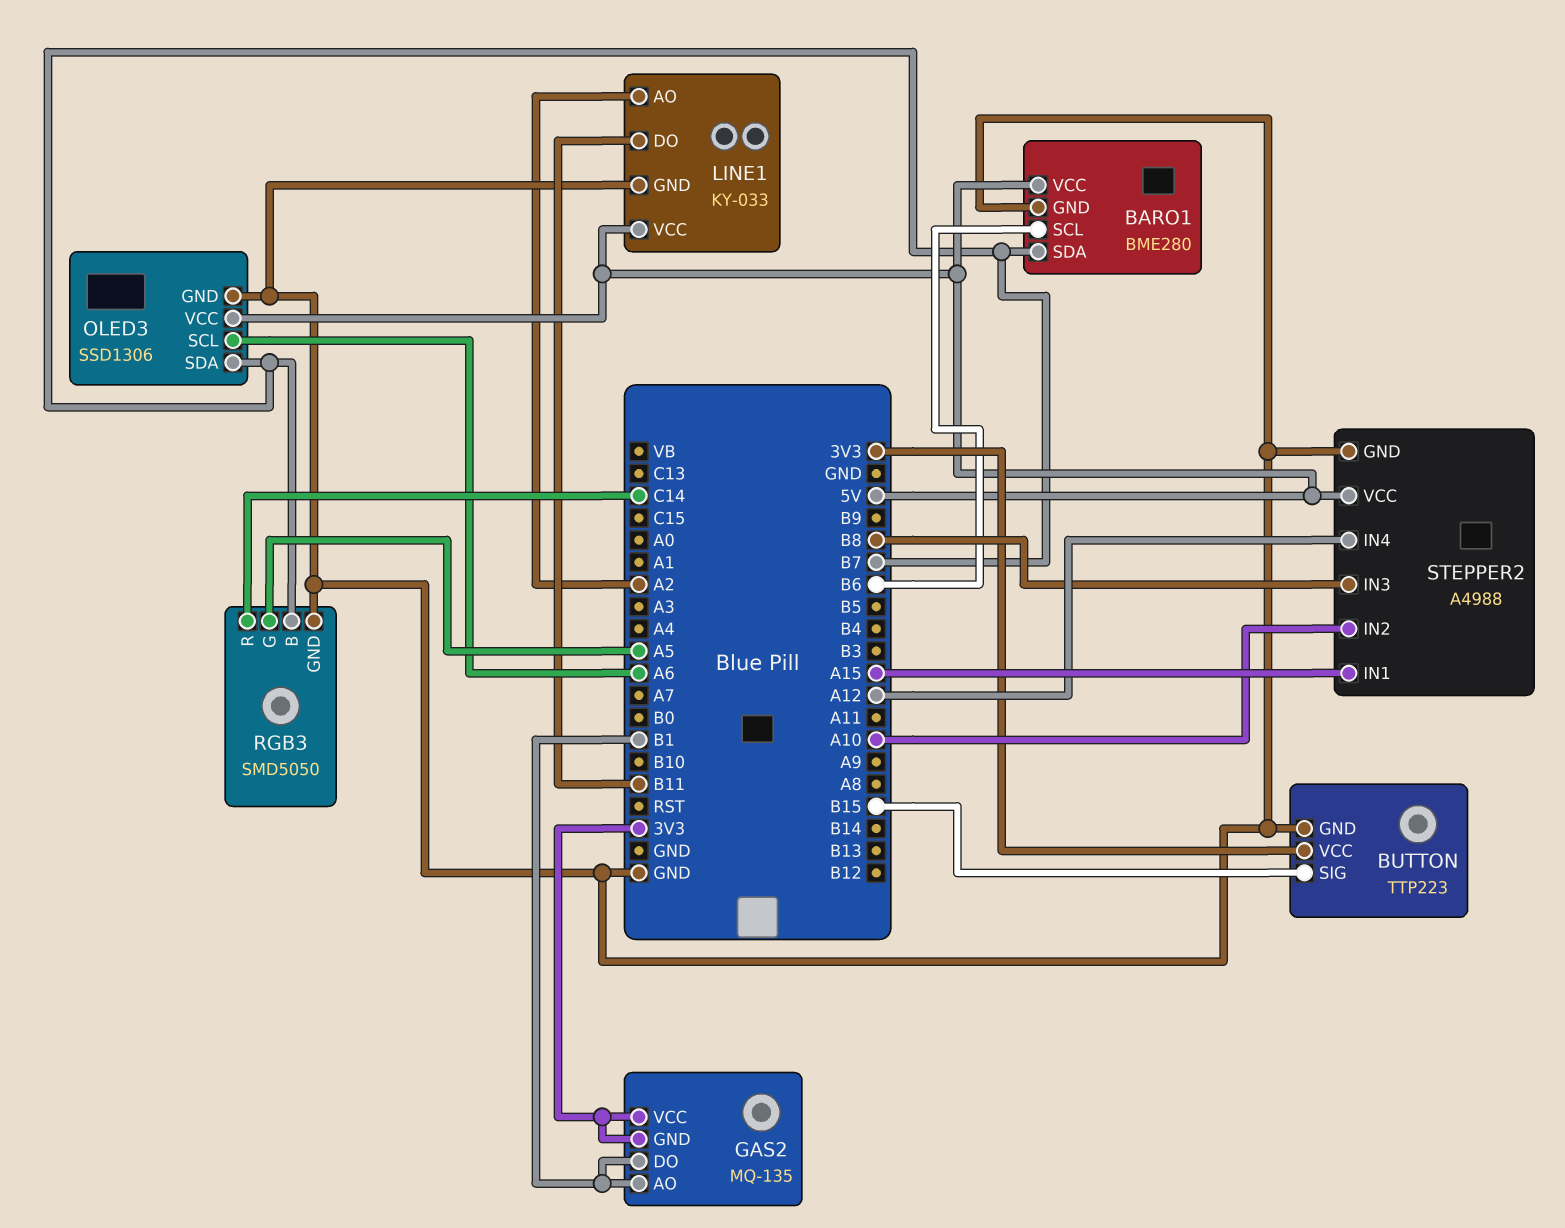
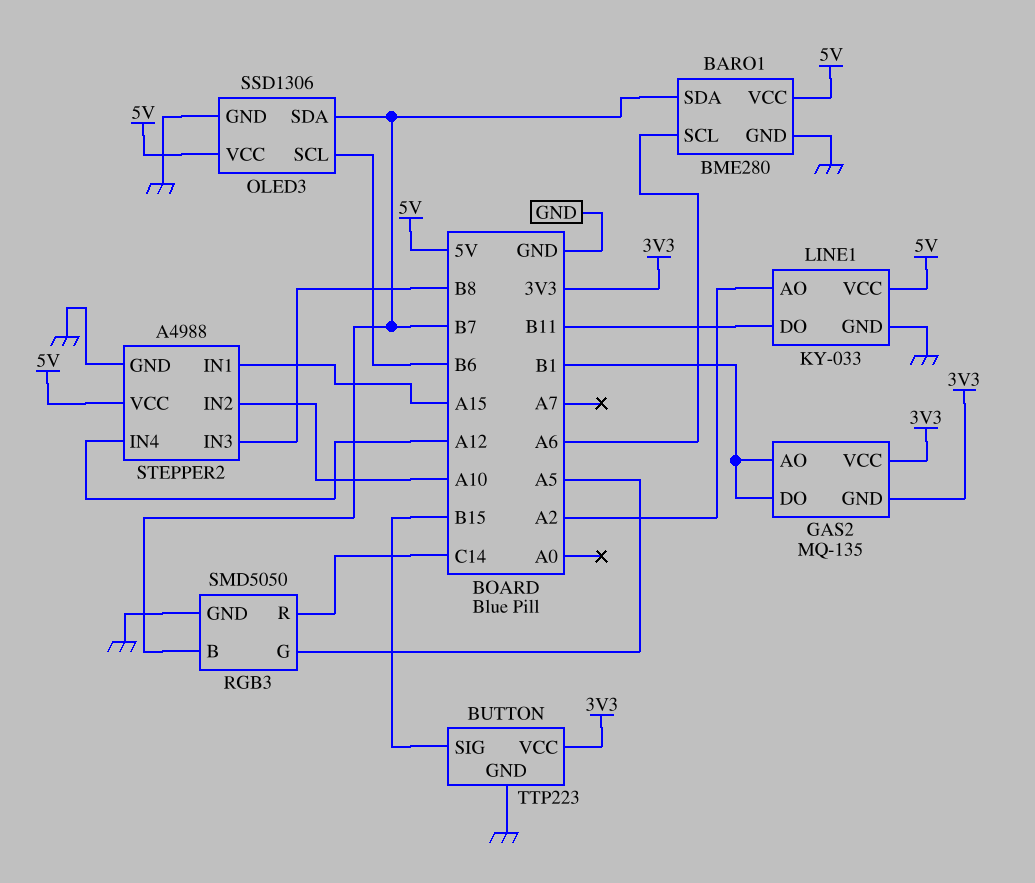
BARO1 pin SCL: B6 -> A6
OLED3 pin SCL: A6 -> B6

